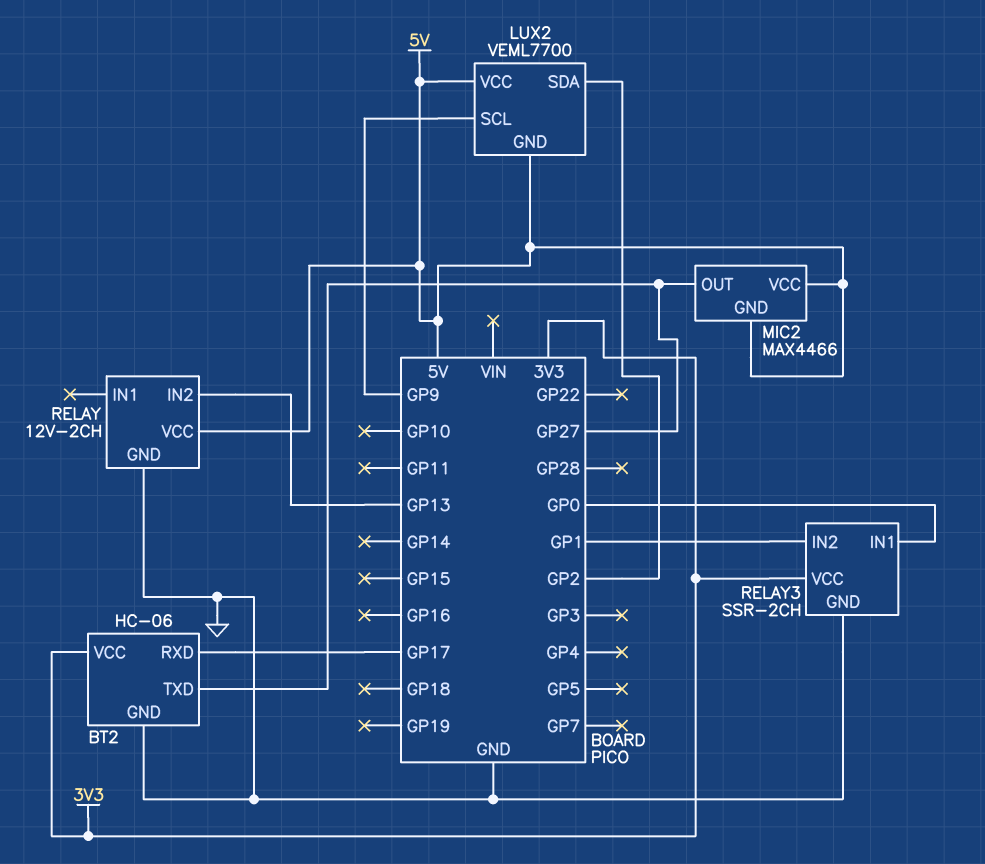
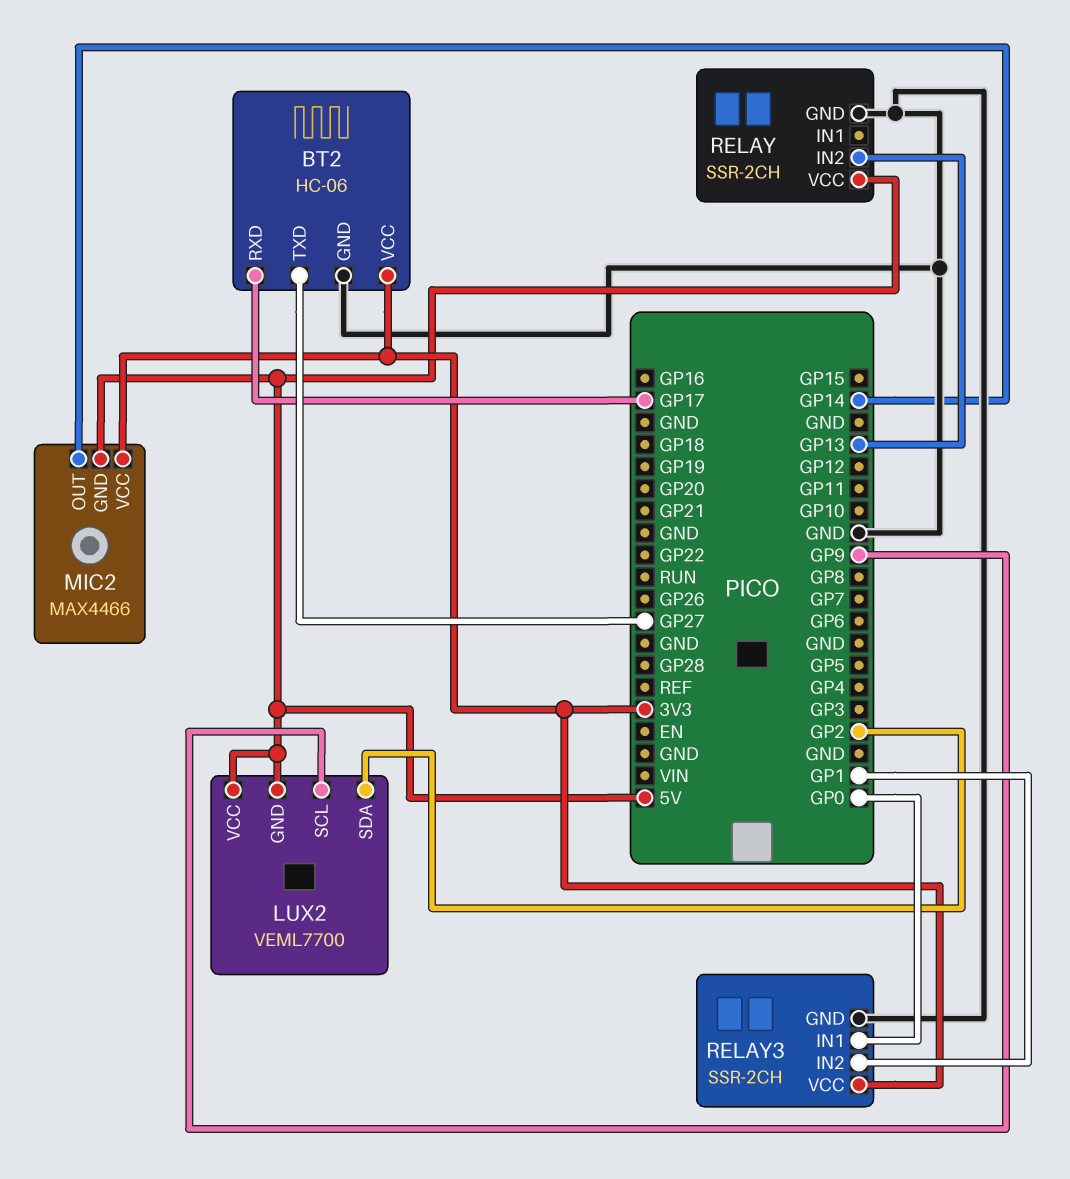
MIC2 pin OUT: GP27 -> GP14
MIC2 pin VCC: 5V -> 3V3
RELAY: 12V-2CH -> SSR-2CH

